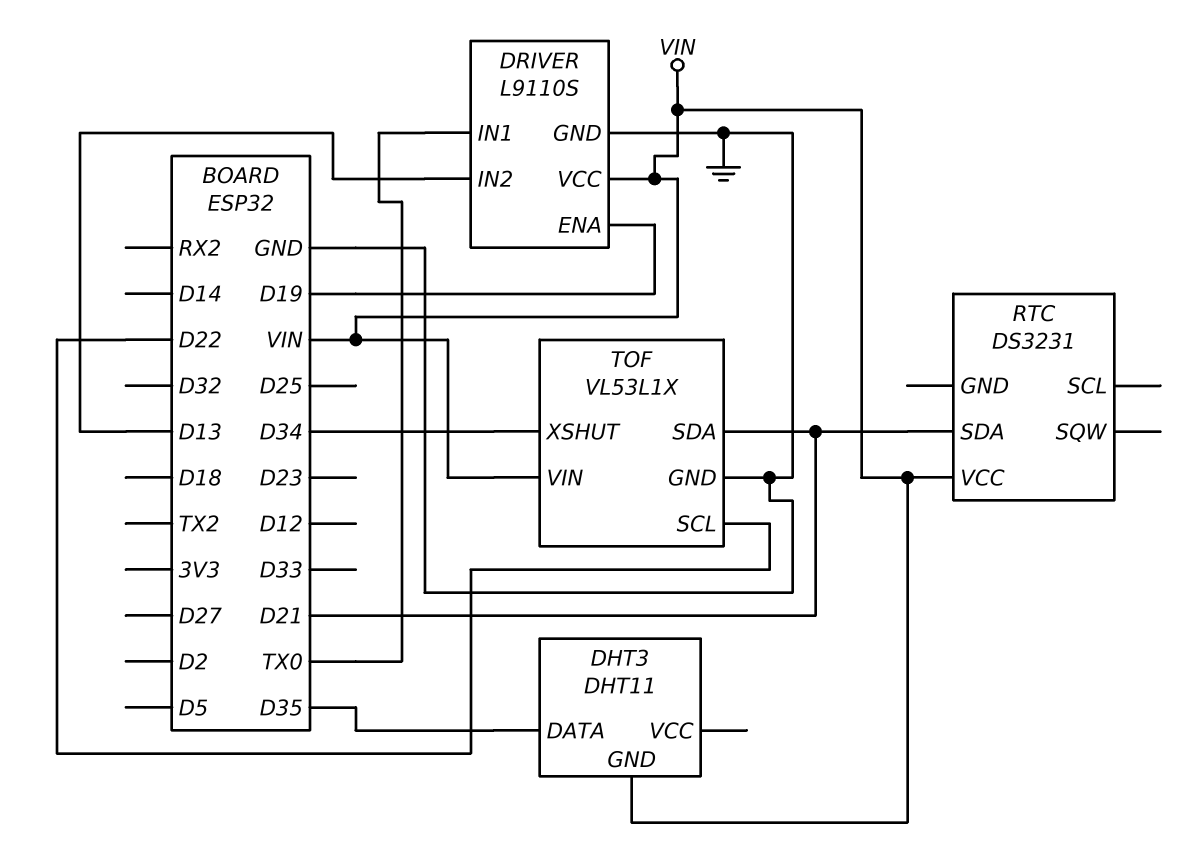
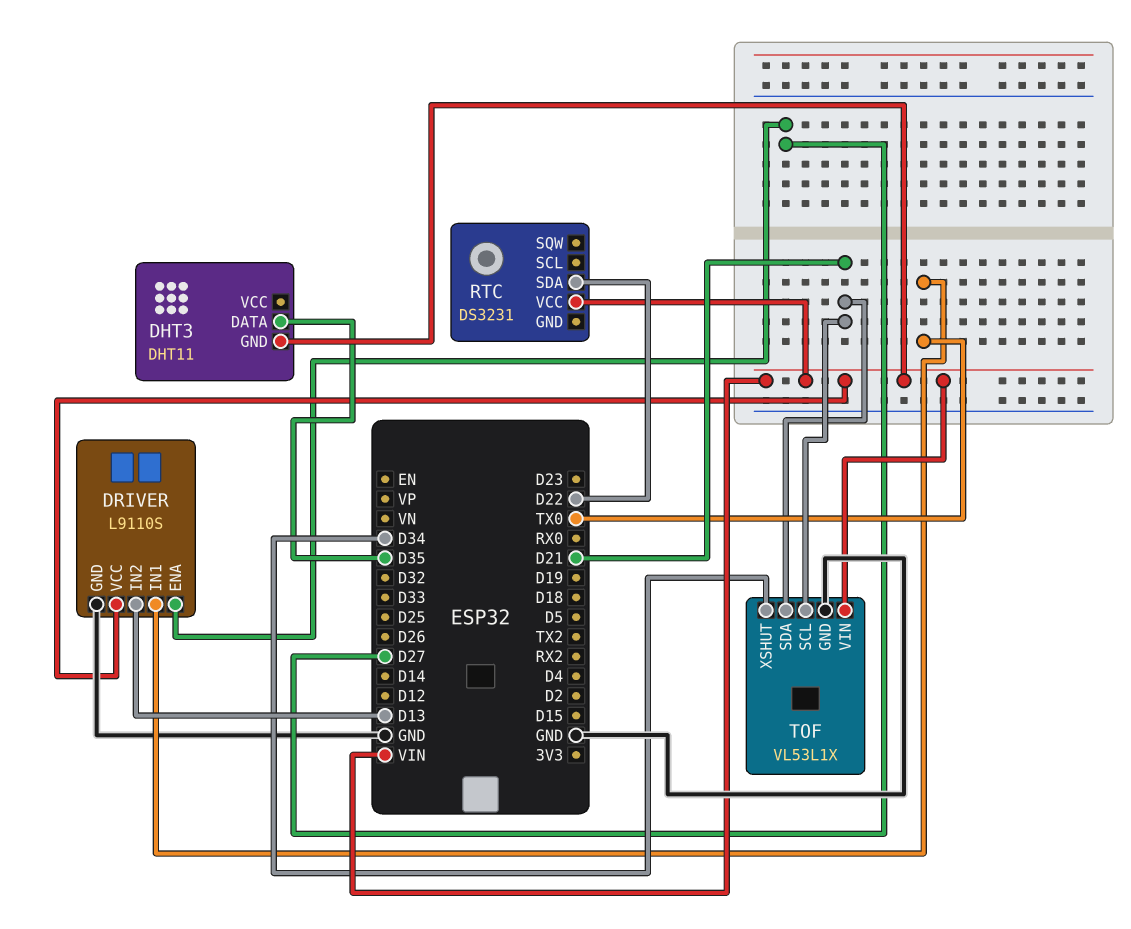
DRIVER pin ENA: D19 -> D27
RTC pin SDA: D21 -> D22
TOF pin SCL: D22 -> D21

